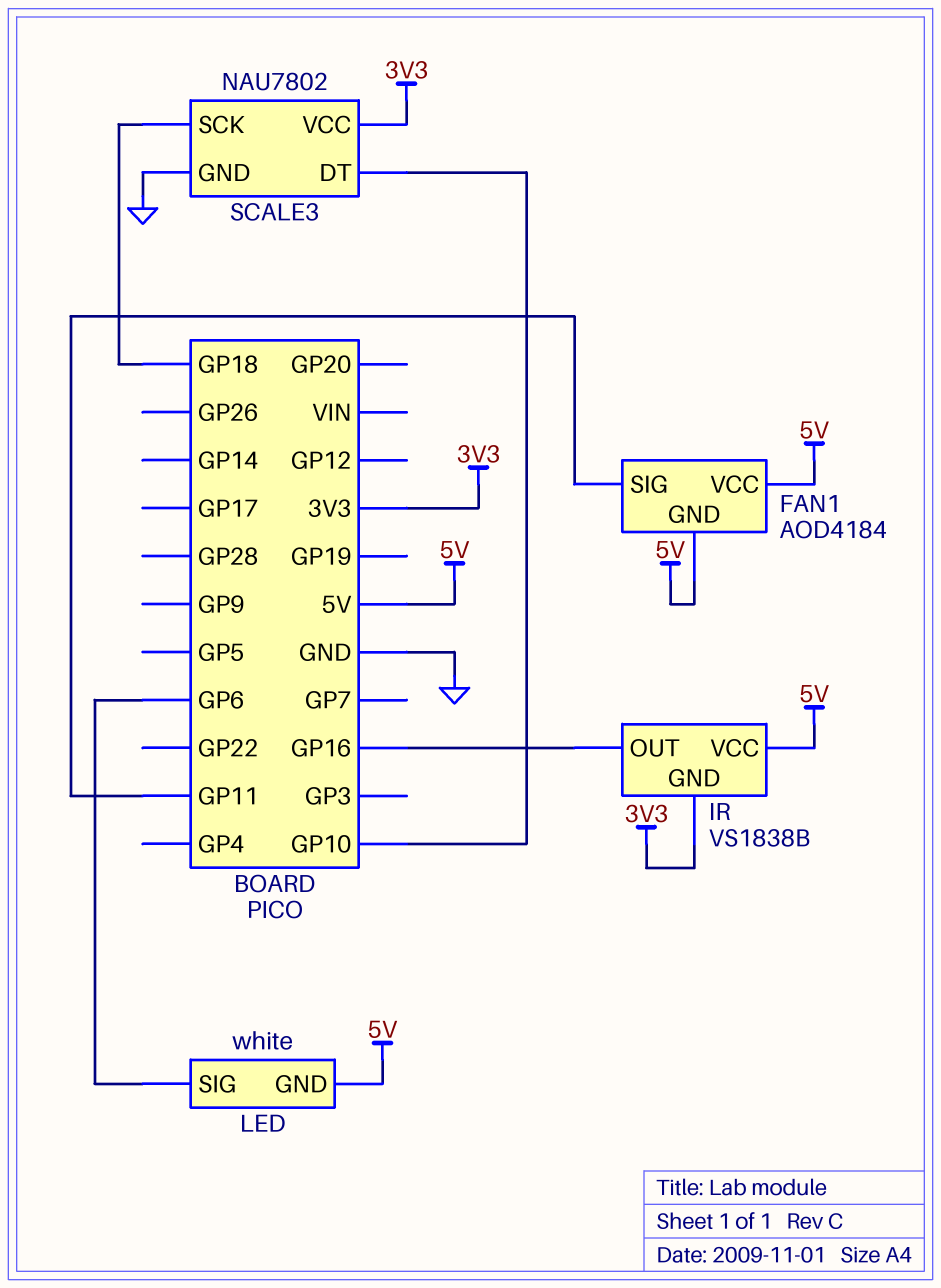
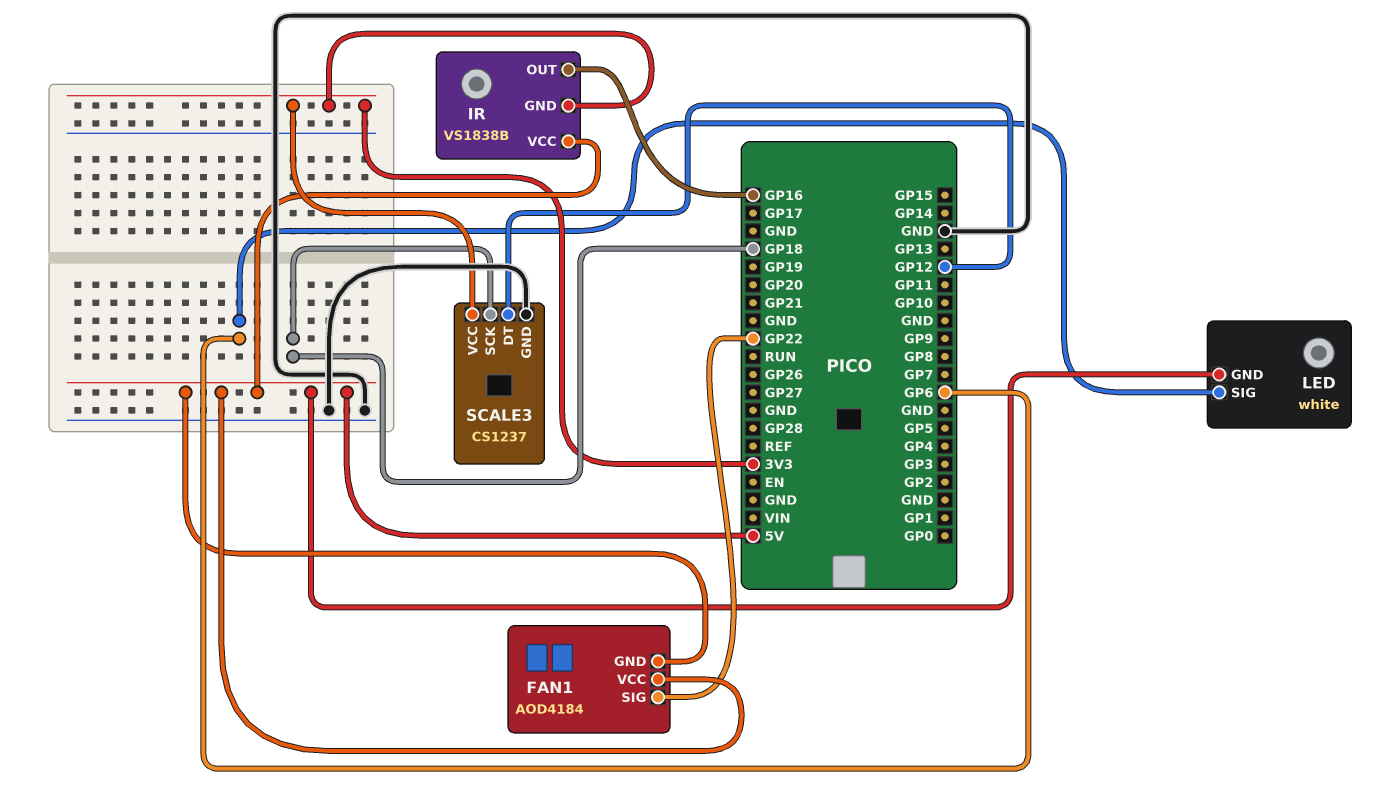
FAN1 pin SIG: GP11 -> GP22
SCALE3: NAU7802 -> CS1237
SCALE3 pin DT: GP10 -> GP12

